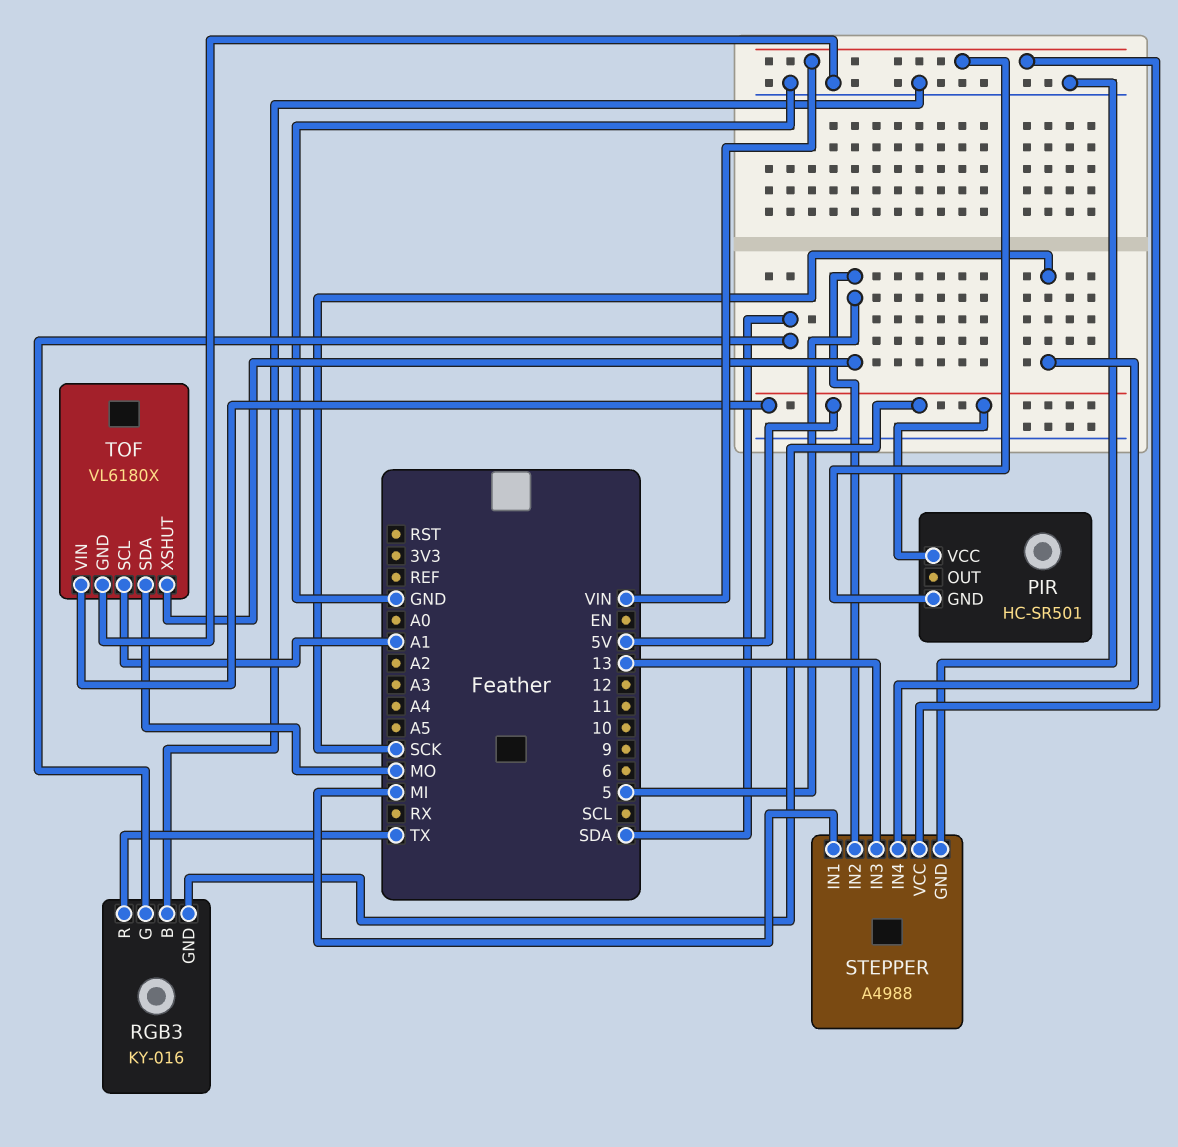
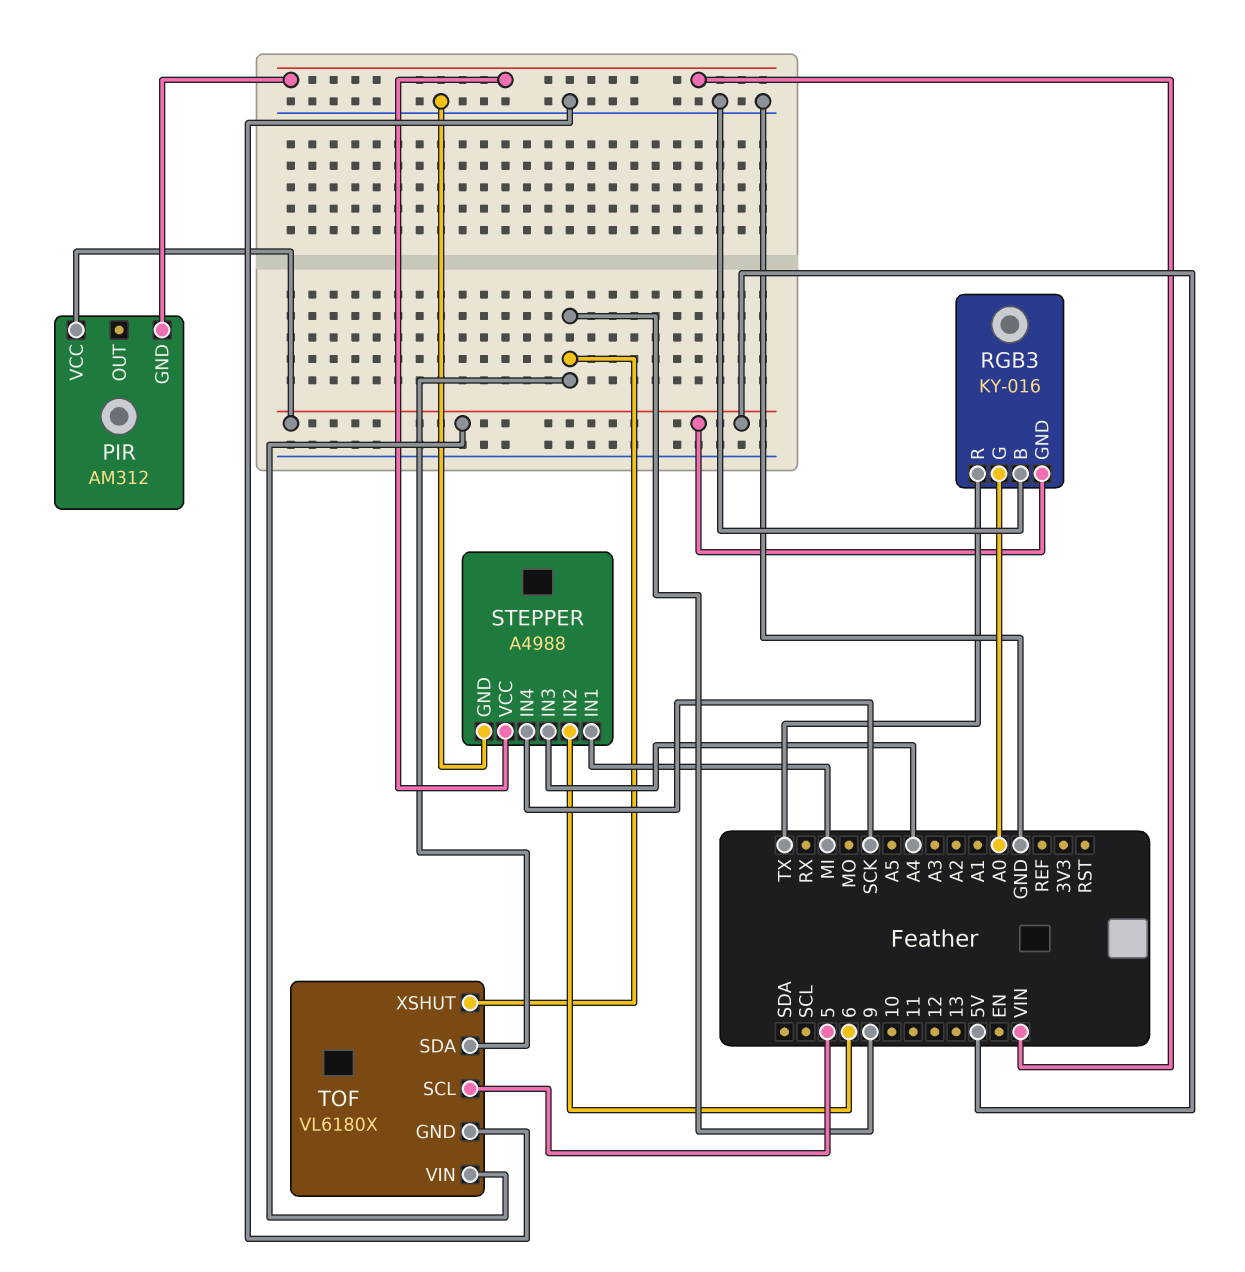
PIR: HC-SR501 -> AM312
RGB3 pin G: SDA -> A0
STEPPER pin IN2: 5 -> 6
STEPPER pin IN3: 13 -> A4
TOF pin SCL: A1 -> 5
TOF pin SDA: MO -> 9
TOF pin XSHUT: 5 -> 9

